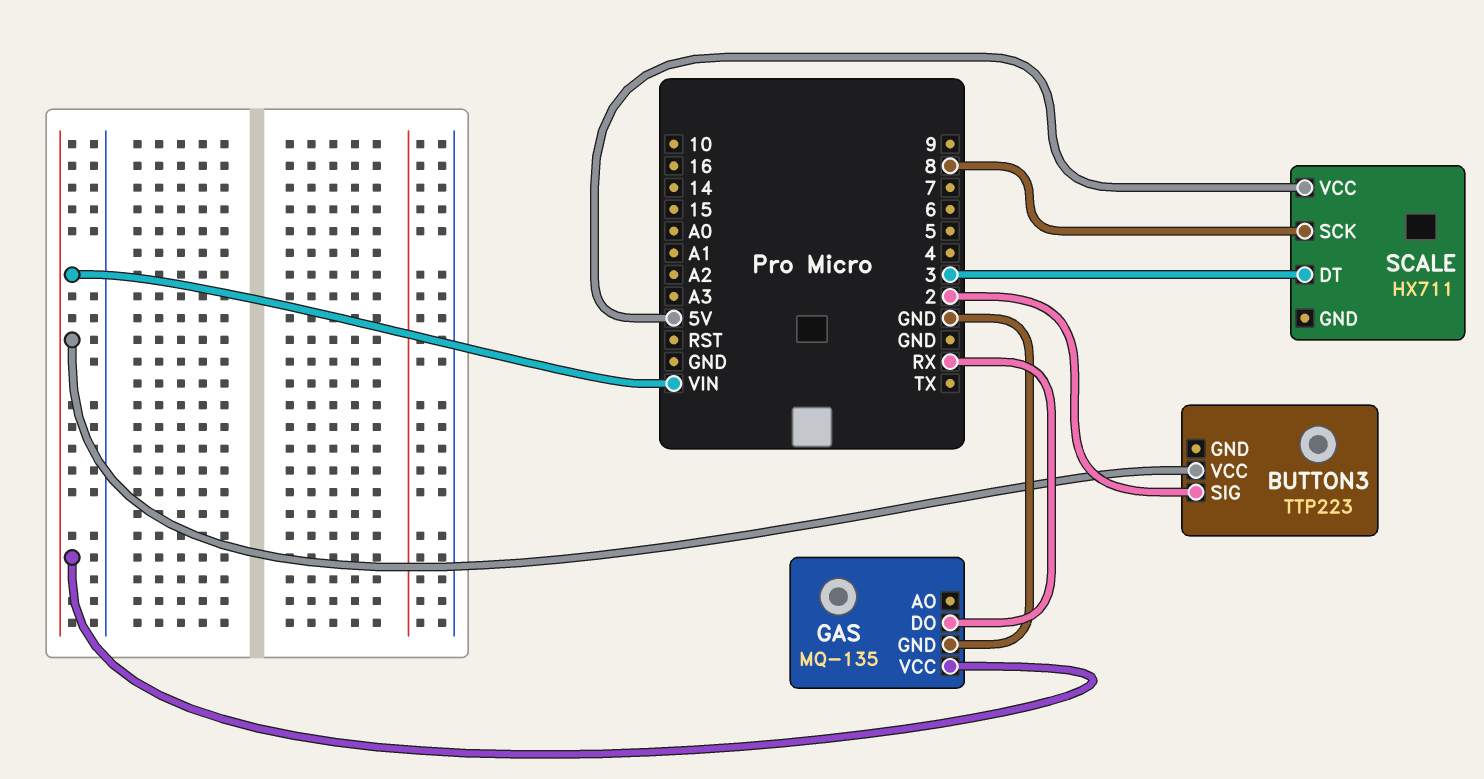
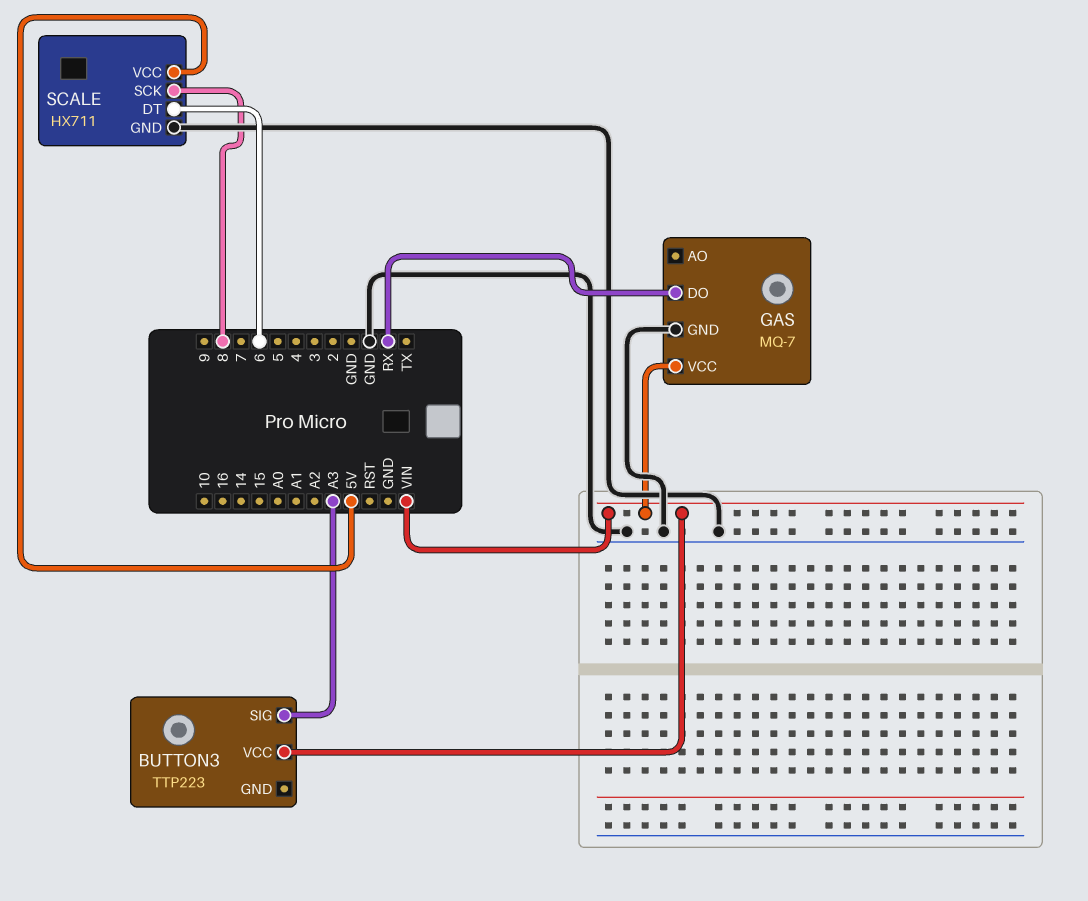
BUTTON3 pin SIG: 2 -> A3
GAS: MQ-135 -> MQ-7
SCALE pin DT: 3 -> 6
SCALE pin GND: none -> GND

